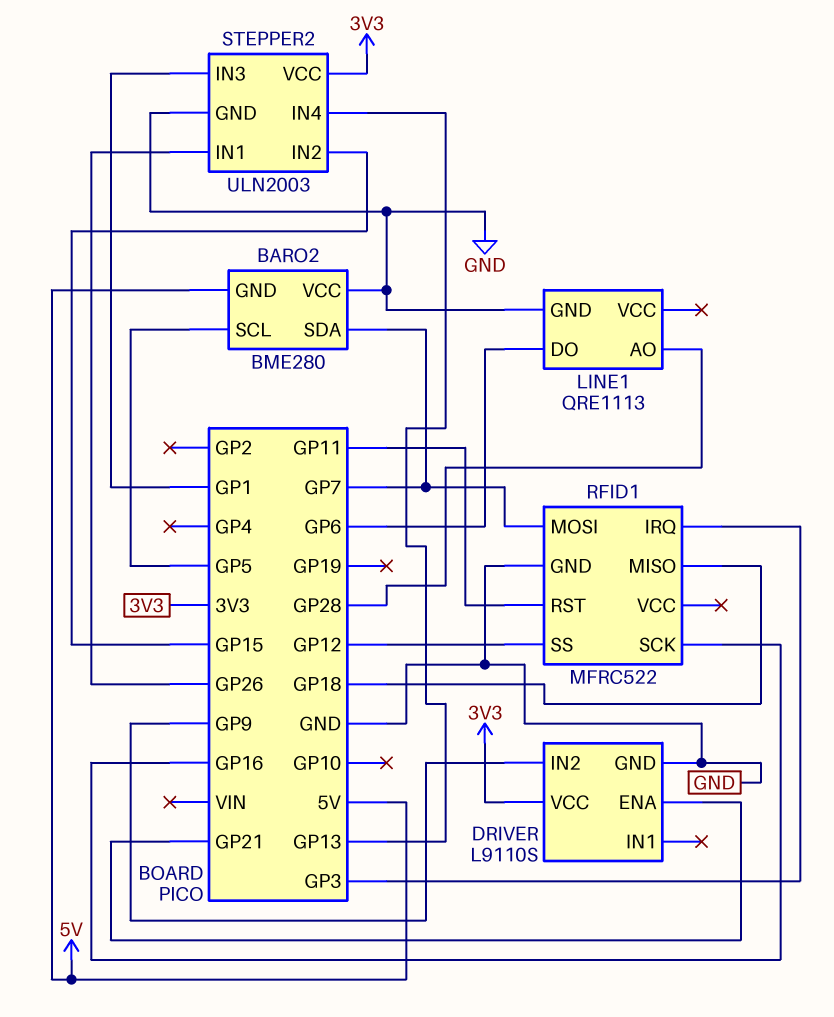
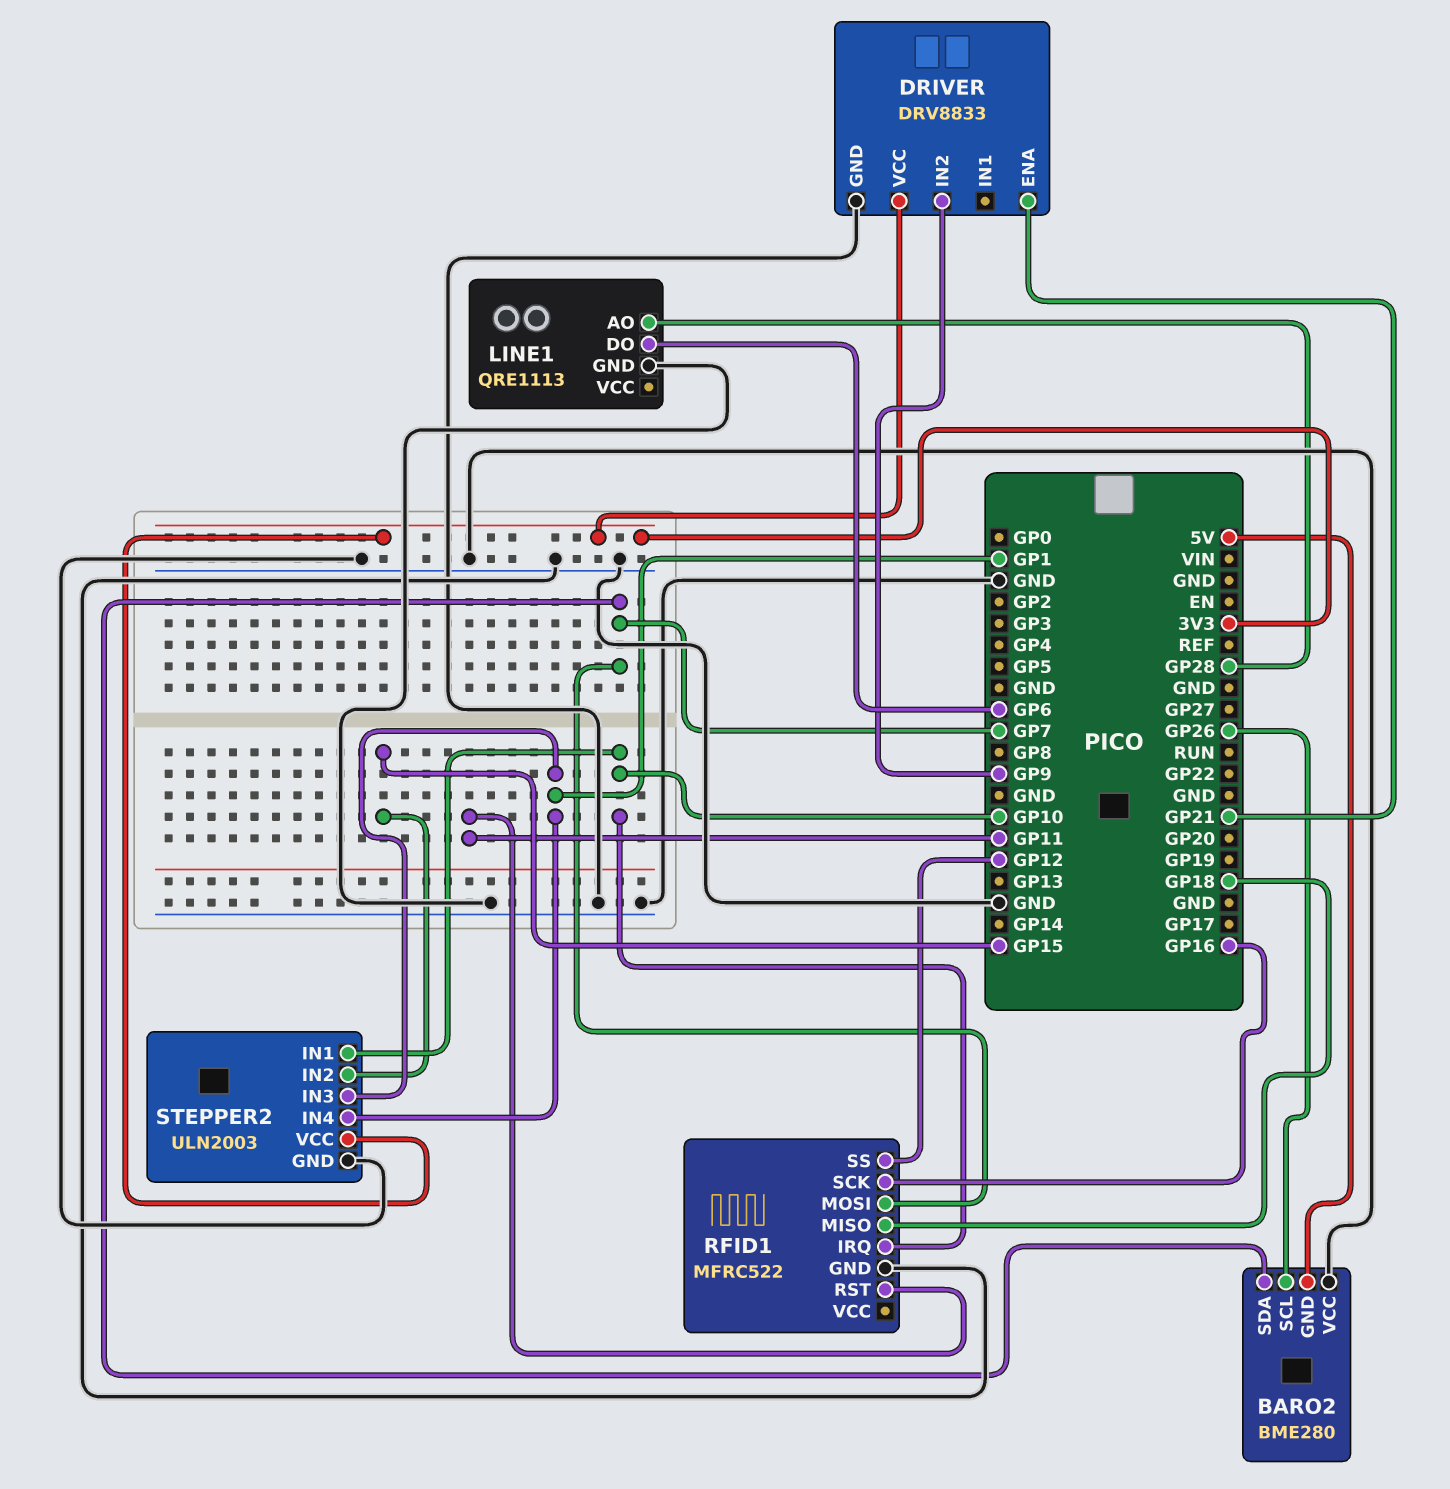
BARO2 pin SCL: GP5 -> GP26
DRIVER: L9110S -> DRV8833
RFID1 pin IRQ: GP3 -> GP10
STEPPER2 pin IN1: GP26 -> GP10
STEPPER2 pin IN4: GP13 -> GP1

